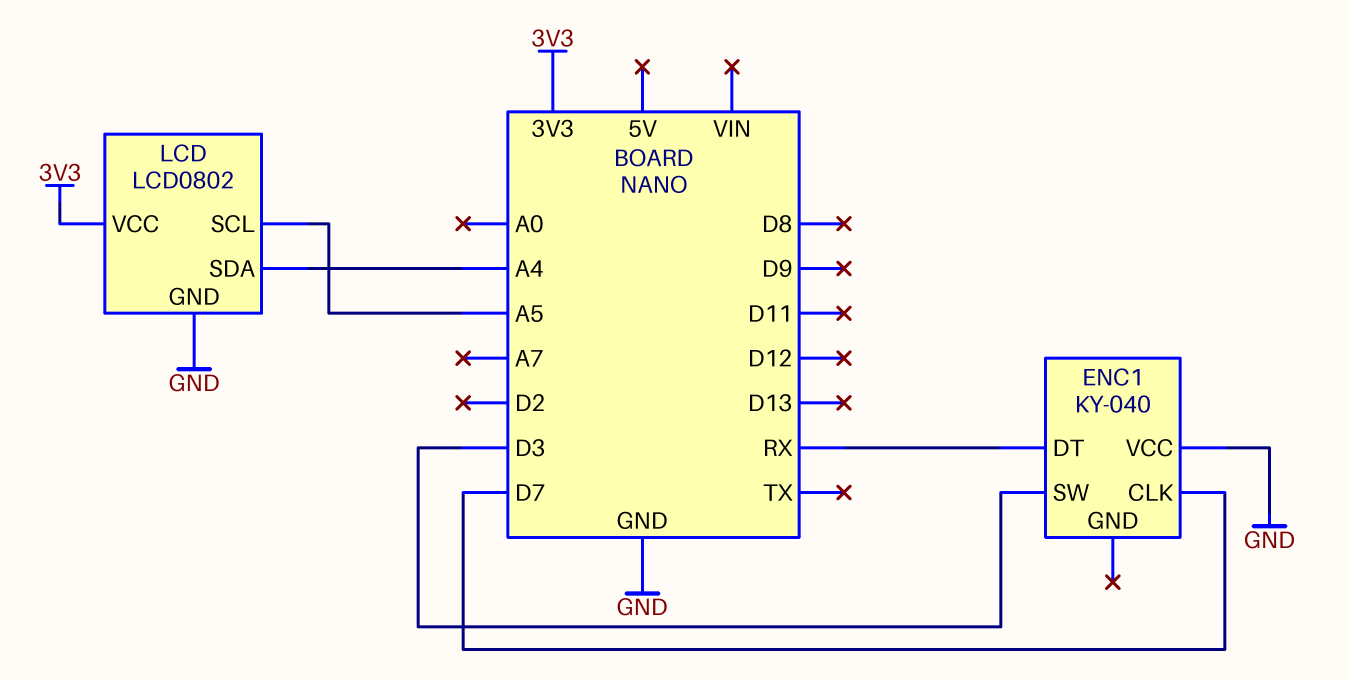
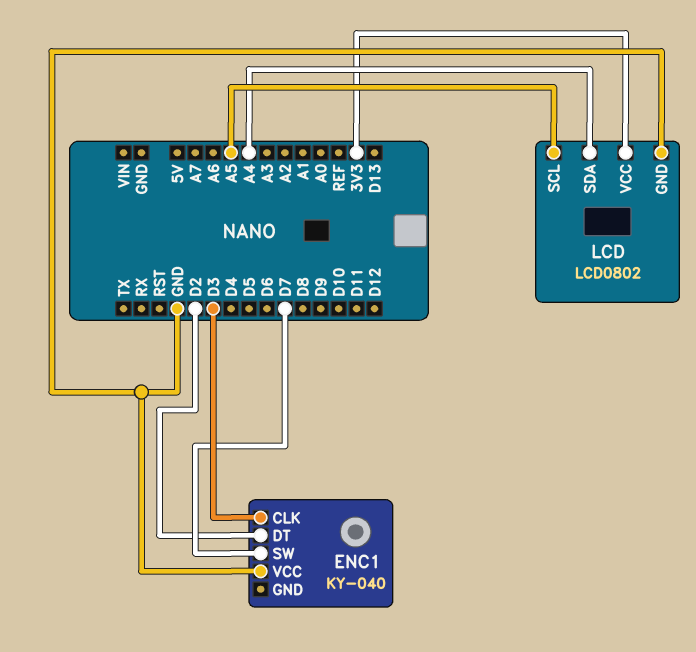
ENC1 pin CLK: D7 -> D3
ENC1 pin DT: RX -> D2
ENC1 pin SW: D3 -> D7

